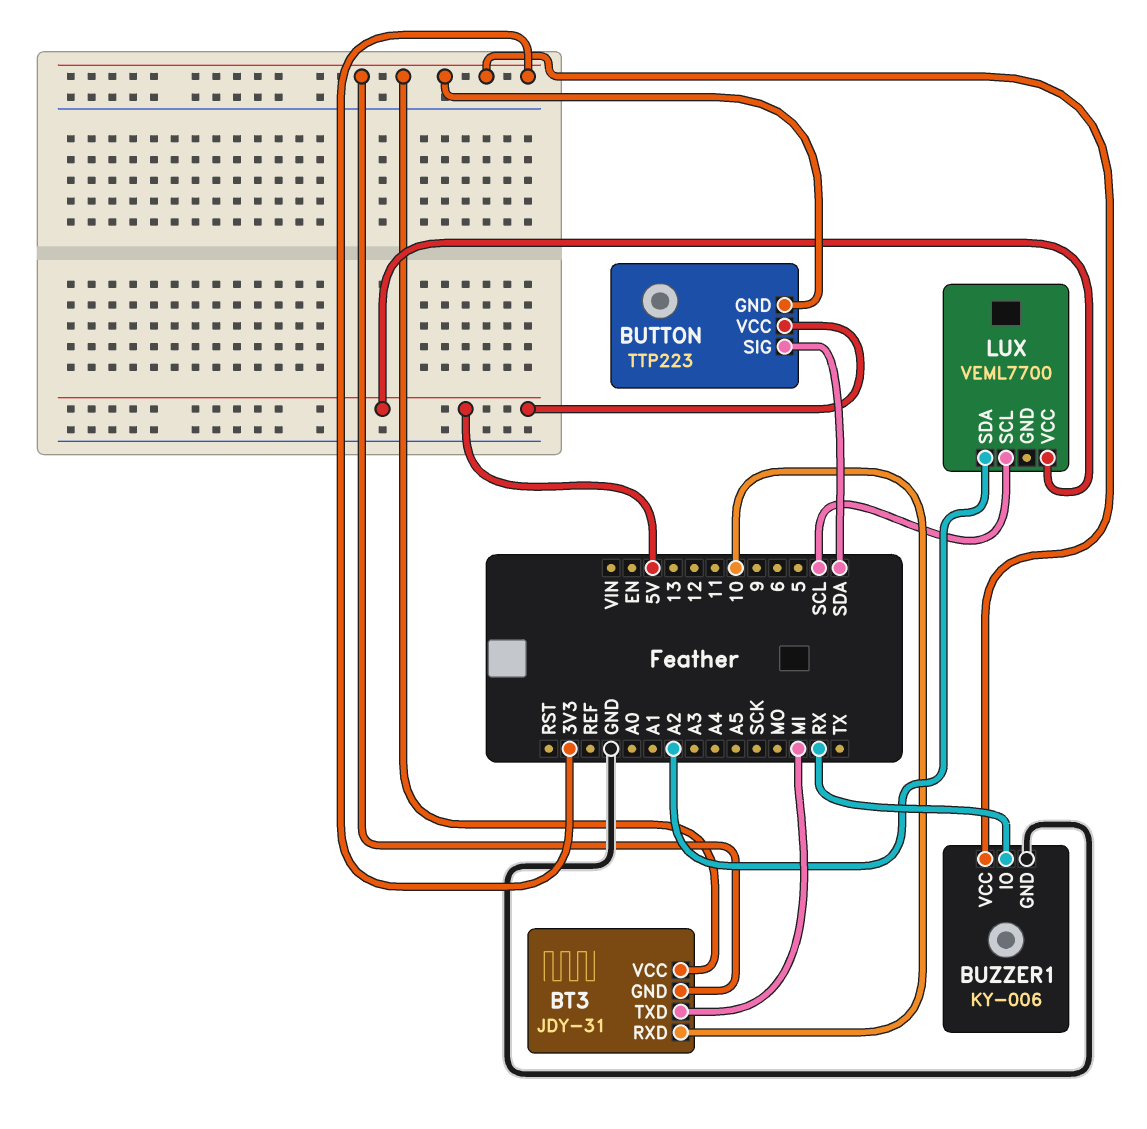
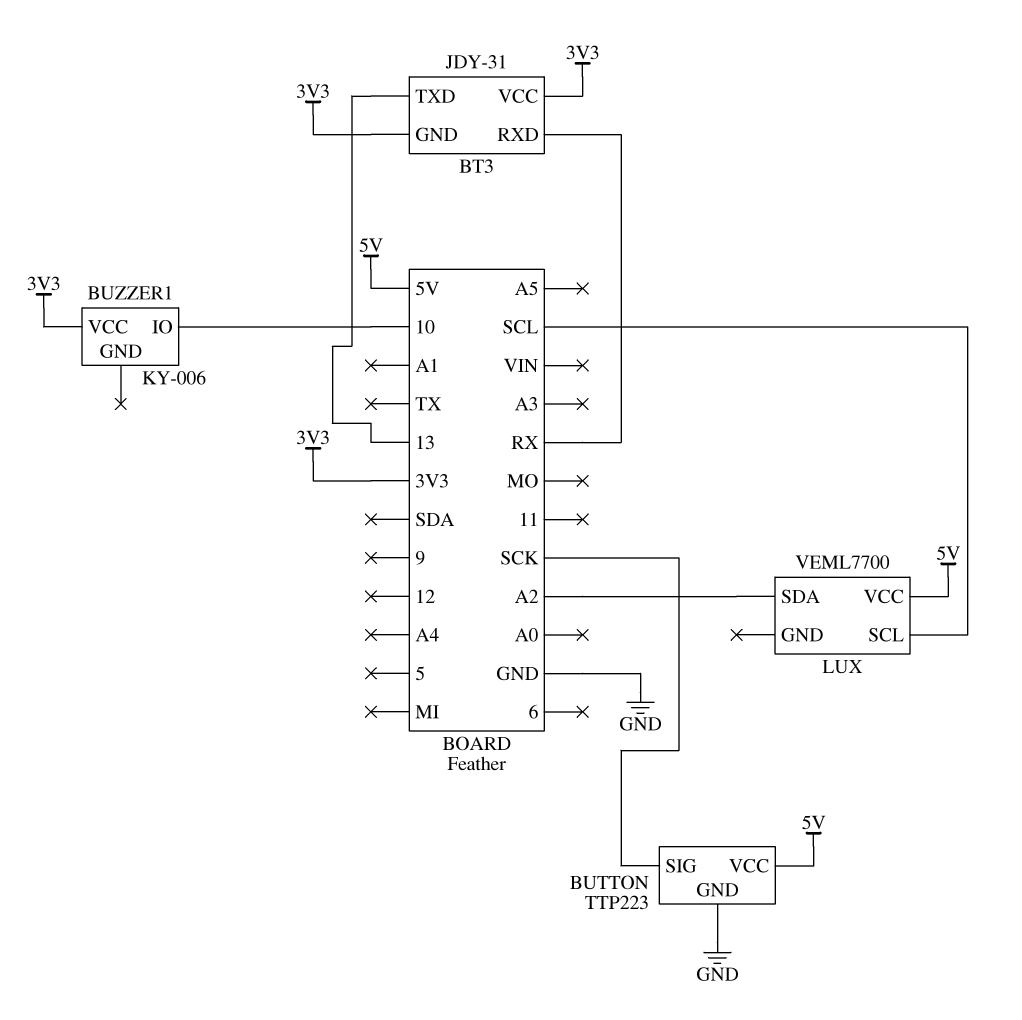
BT3 pin RXD: 10 -> RX
BT3 pin TXD: MI -> 13
BUTTON pin GND: 3V3 -> GND
BUTTON pin SIG: SDA -> SCK
BUZZER1 pin GND: GND -> none
BUZZER1 pin IO: RX -> 10

